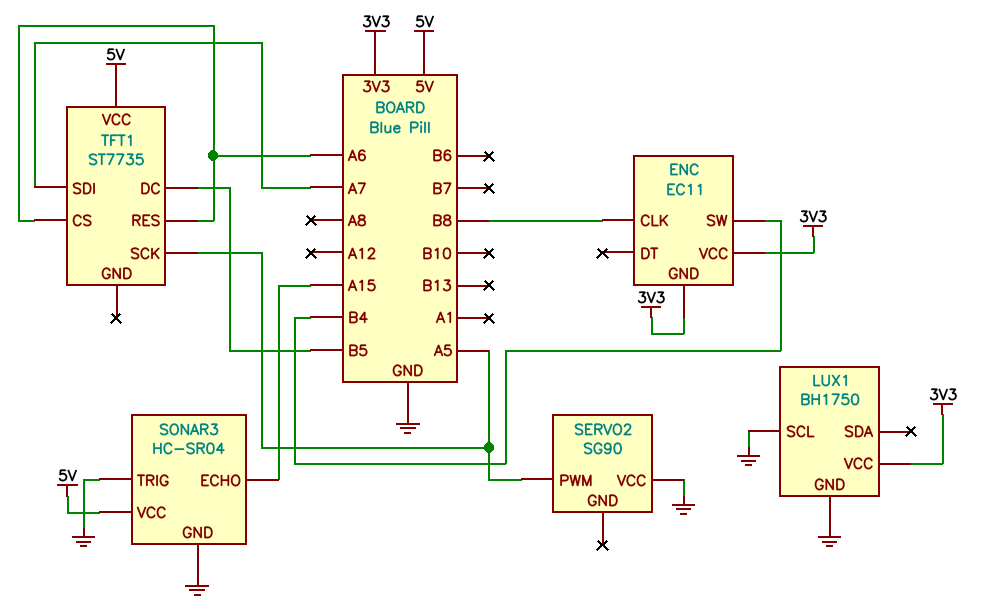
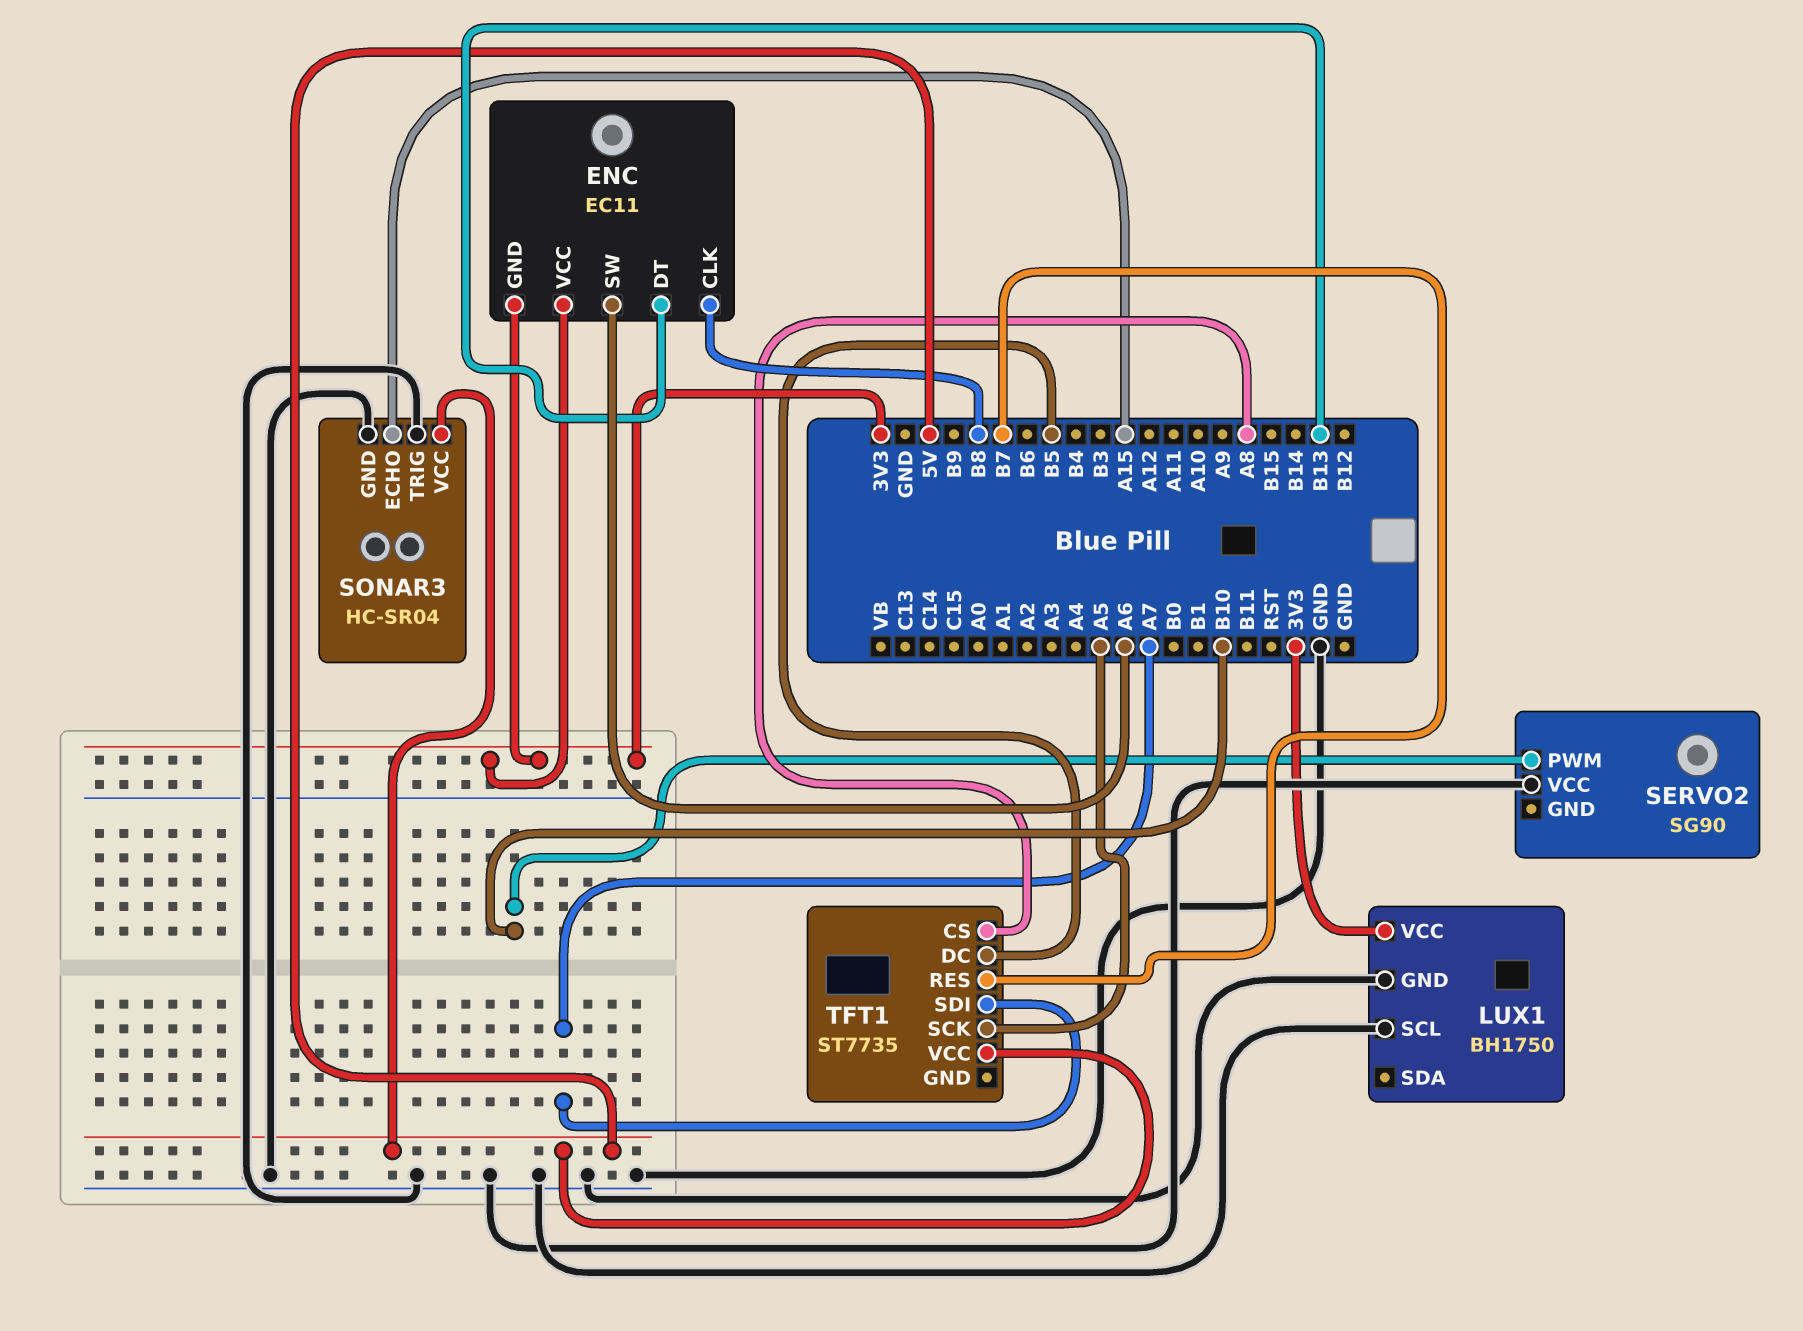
ENC pin DT: none -> B13
ENC pin SW: B4 -> A6
SERVO2 pin PWM: A5 -> B10
TFT1 pin CS: A6 -> A8
TFT1 pin RES: A6 -> B7

